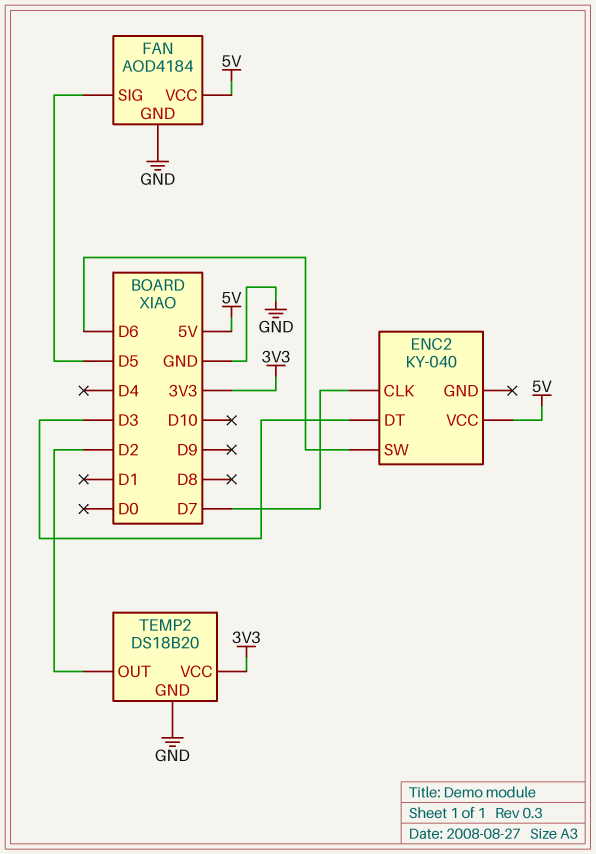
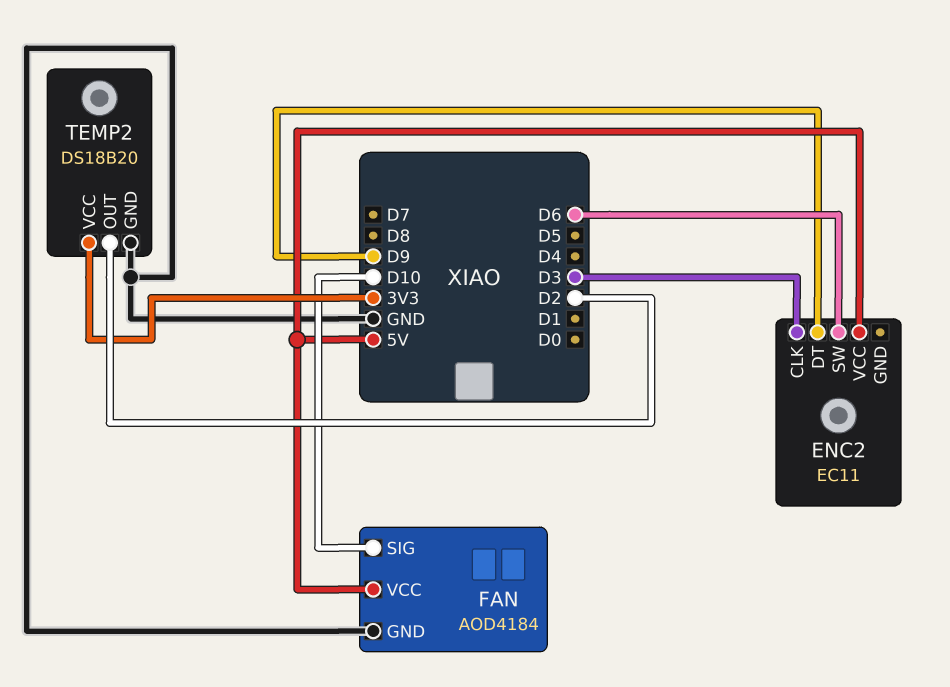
ENC2: KY-040 -> EC11
ENC2 pin CLK: D7 -> D3
ENC2 pin DT: D3 -> D9
FAN pin SIG: D5 -> D10

